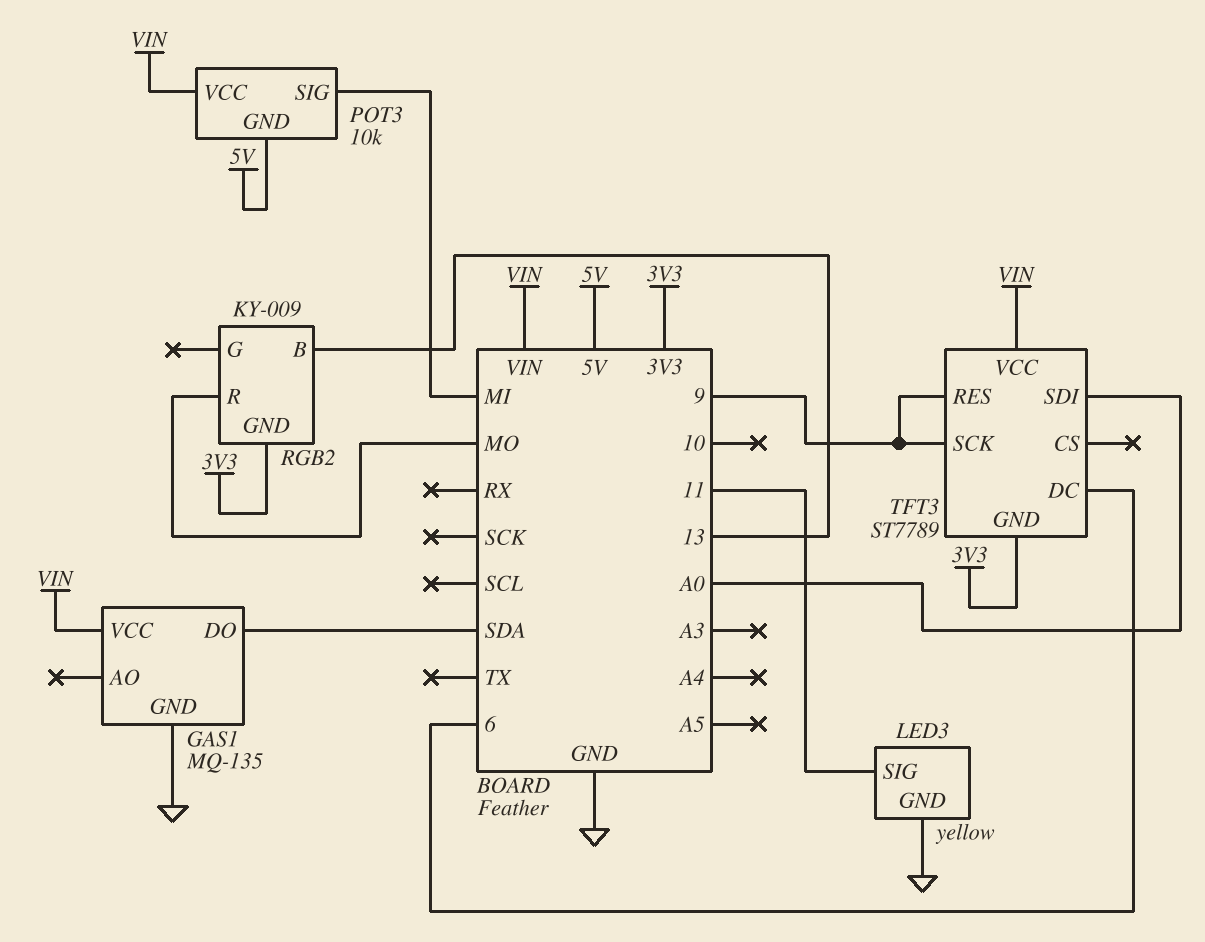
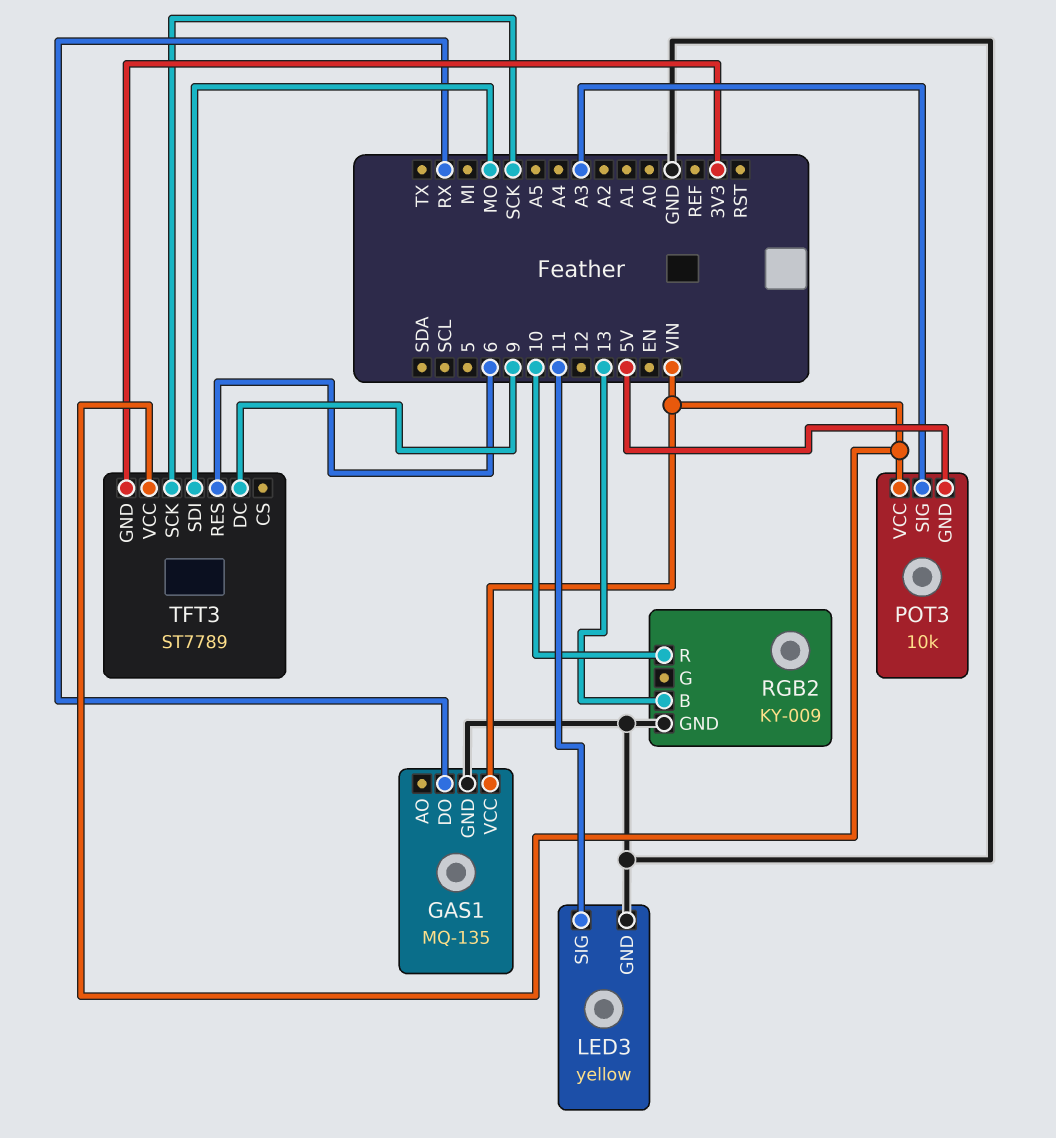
GAS1 pin DO: SDA -> RX
POT3 pin SIG: MI -> A3
RGB2 pin GND: 3V3 -> GND
RGB2 pin R: MO -> 10
TFT3 pin DC: 6 -> 9
TFT3 pin RES: 9 -> 6
TFT3 pin SCK: 9 -> SCK
TFT3 pin SDI: A0 -> MO

